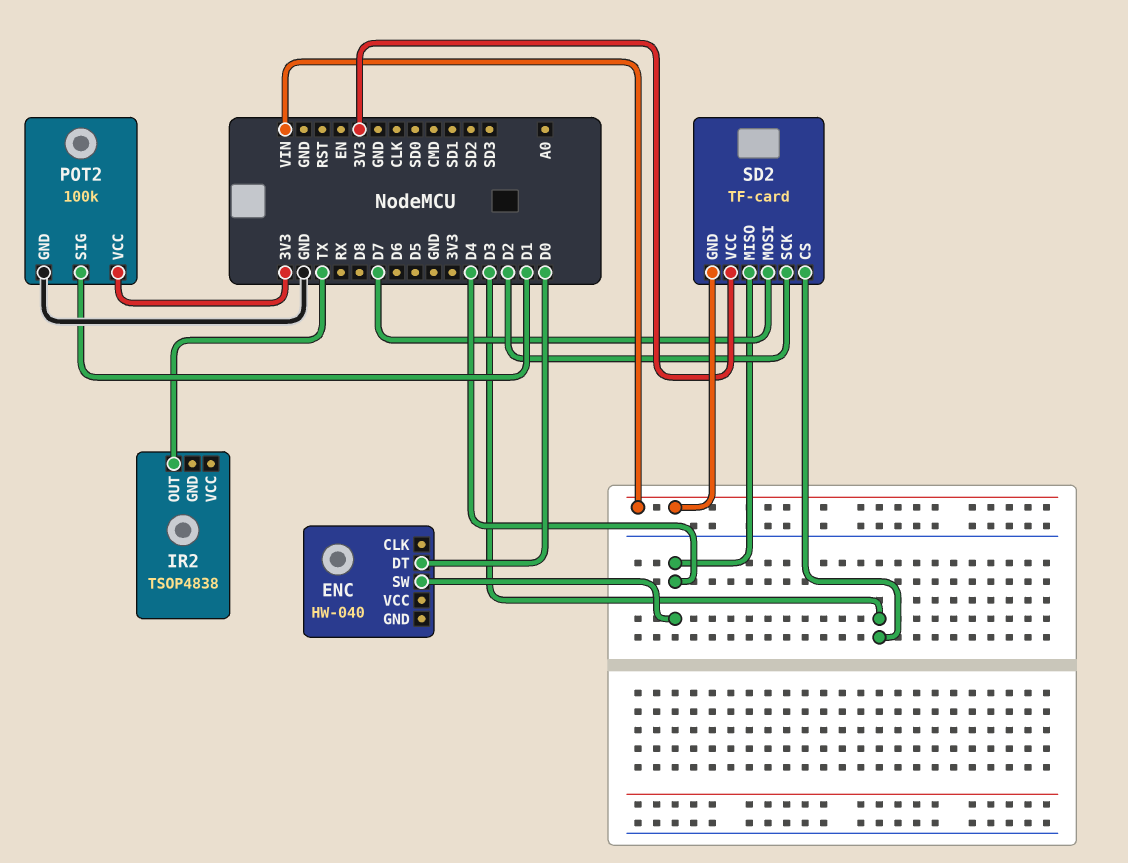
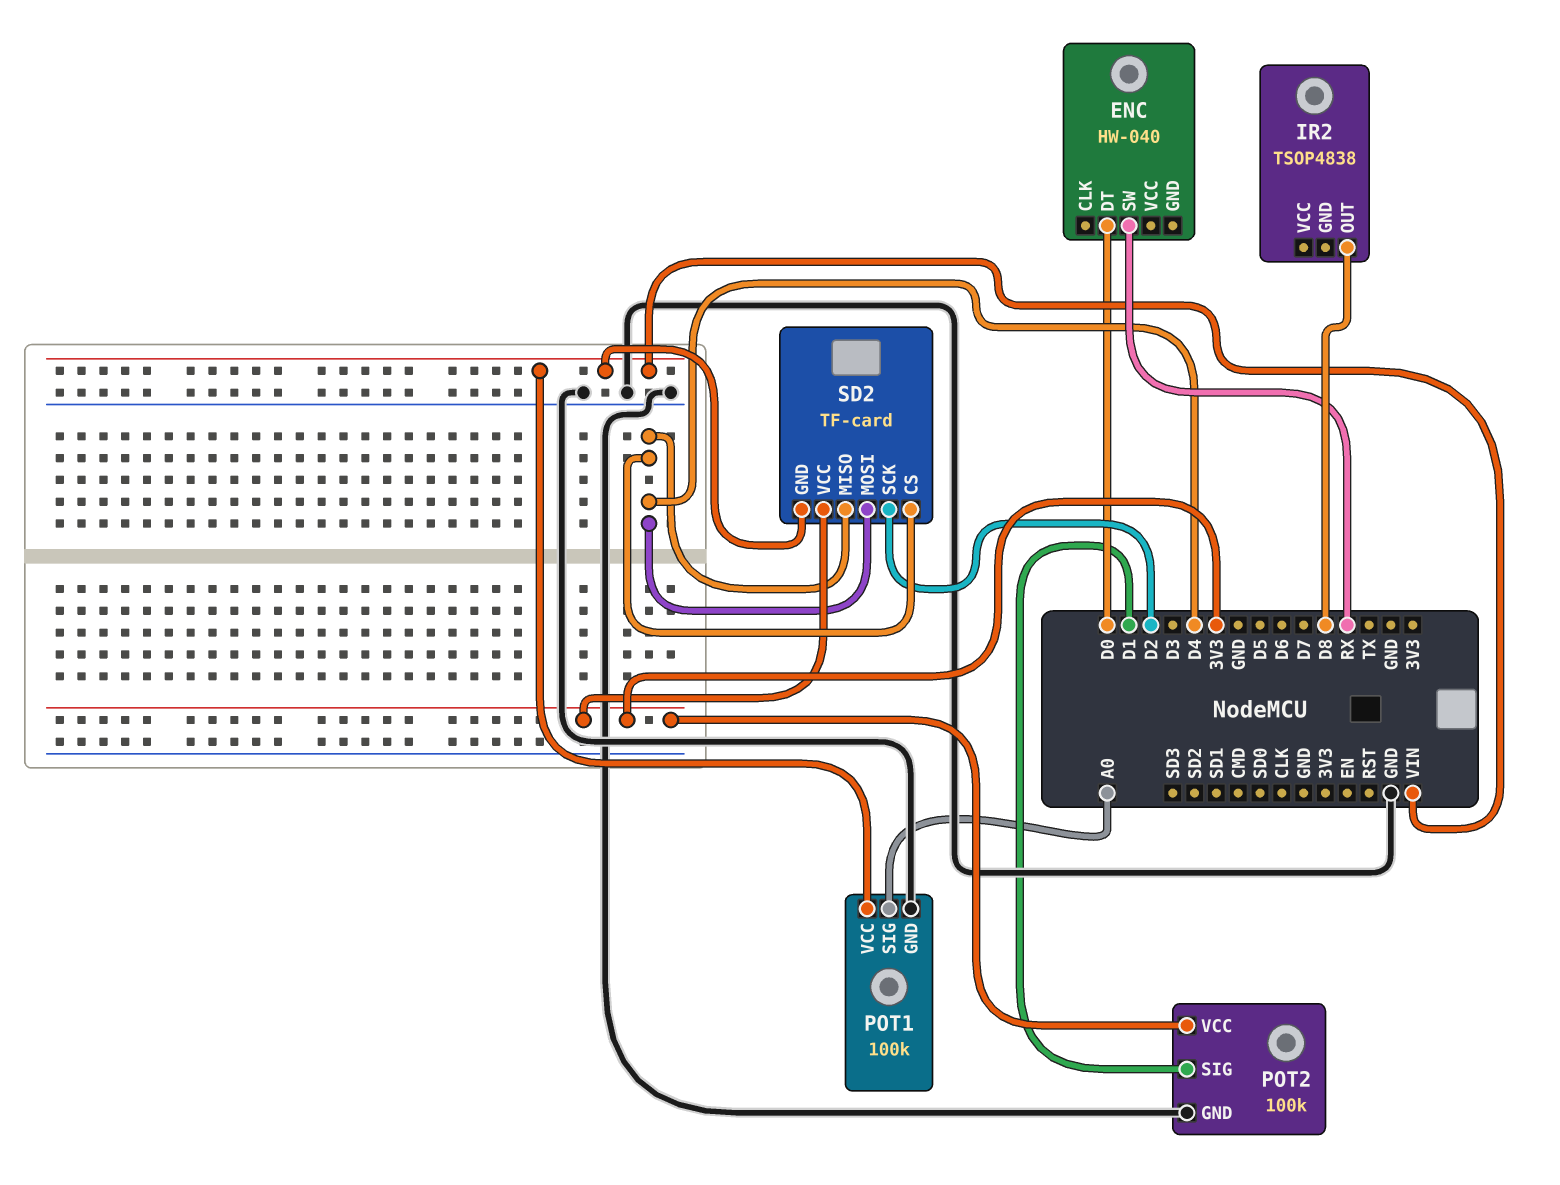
ENC pin SW: D4 -> RX
IR2 pin OUT: TX -> D8
POT1: none -> 100k
POT1 pin GND: none -> GND
POT1 pin SIG: none -> A0
POT1 pin VCC: none -> VIN
SD2 pin CS: D3 -> D4
SD2 pin MOSI: D7 -> D4

